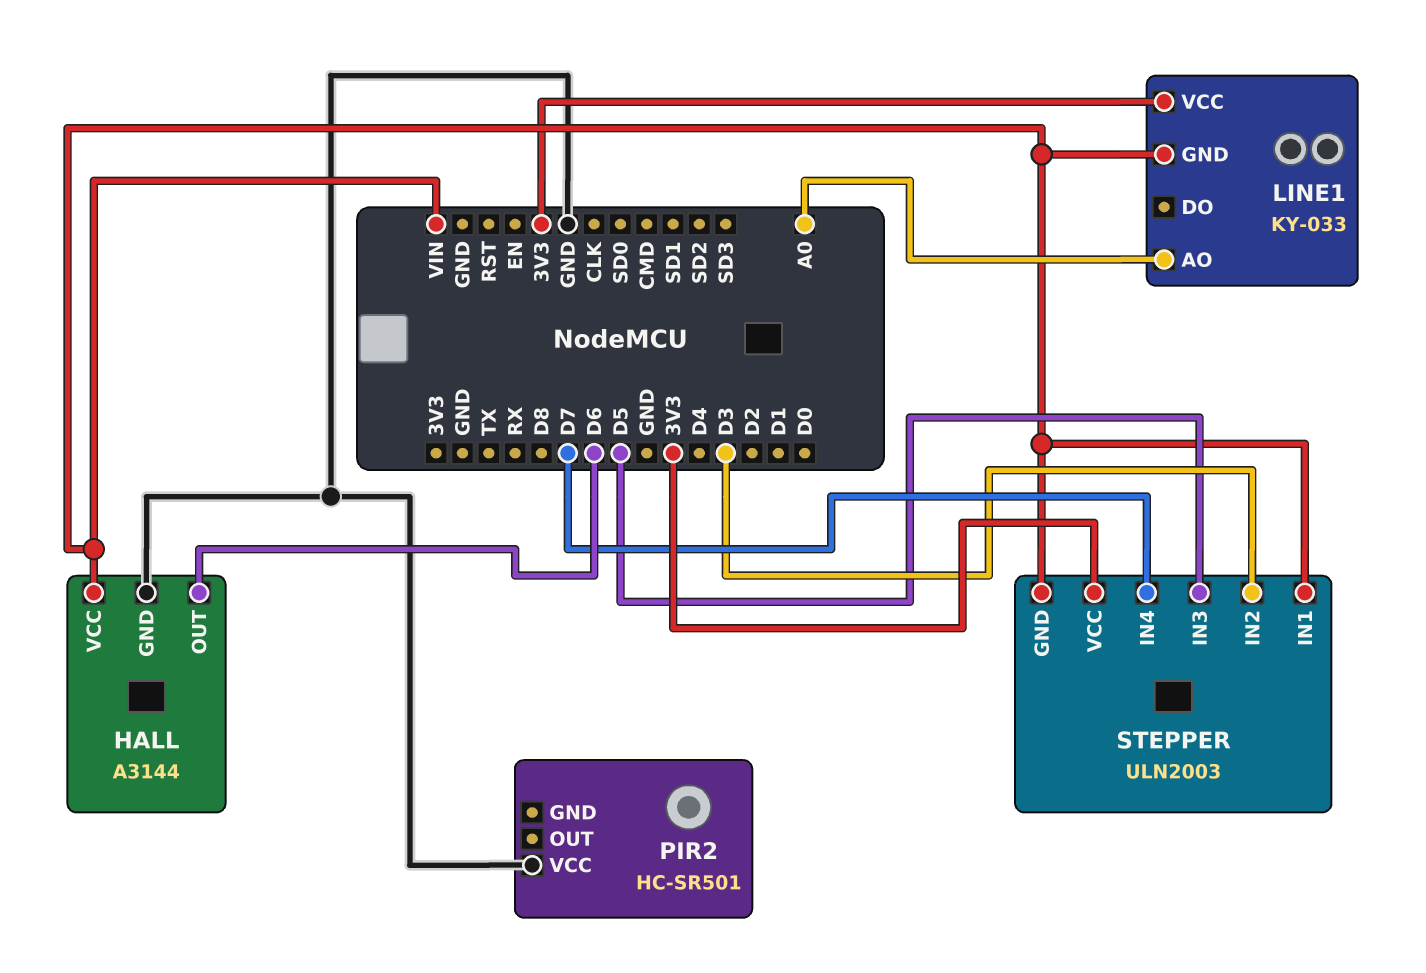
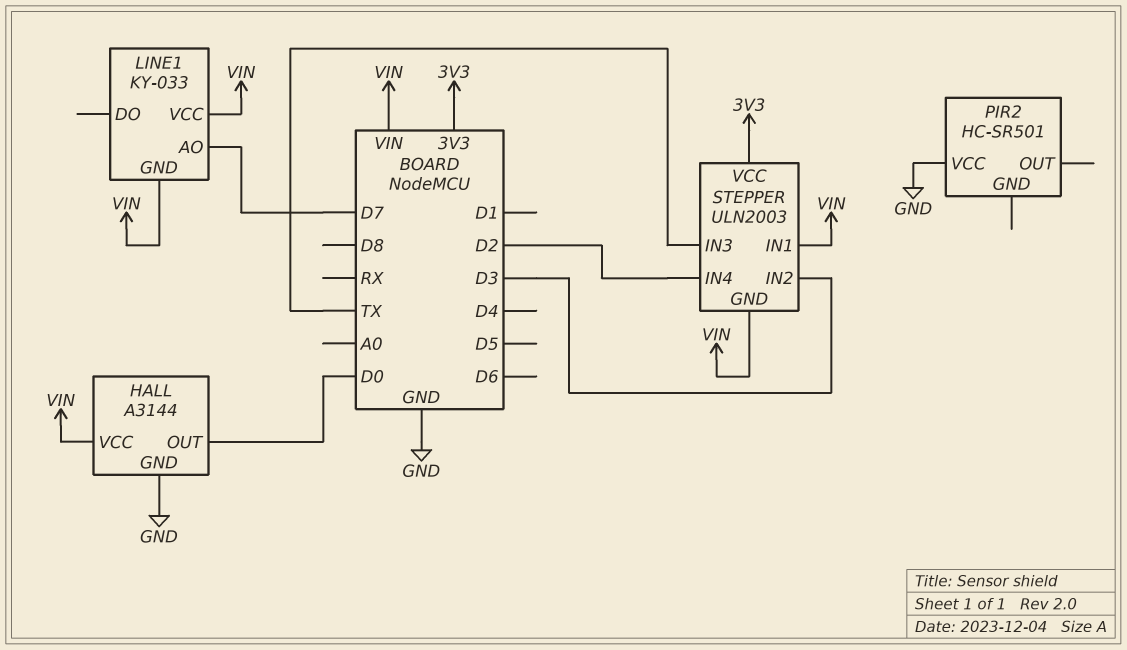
HALL pin OUT: D6 -> D0
LINE1 pin AO: A0 -> D7
LINE1 pin VCC: 3V3 -> VIN
STEPPER pin IN3: D5 -> TX
STEPPER pin IN4: D7 -> D2

